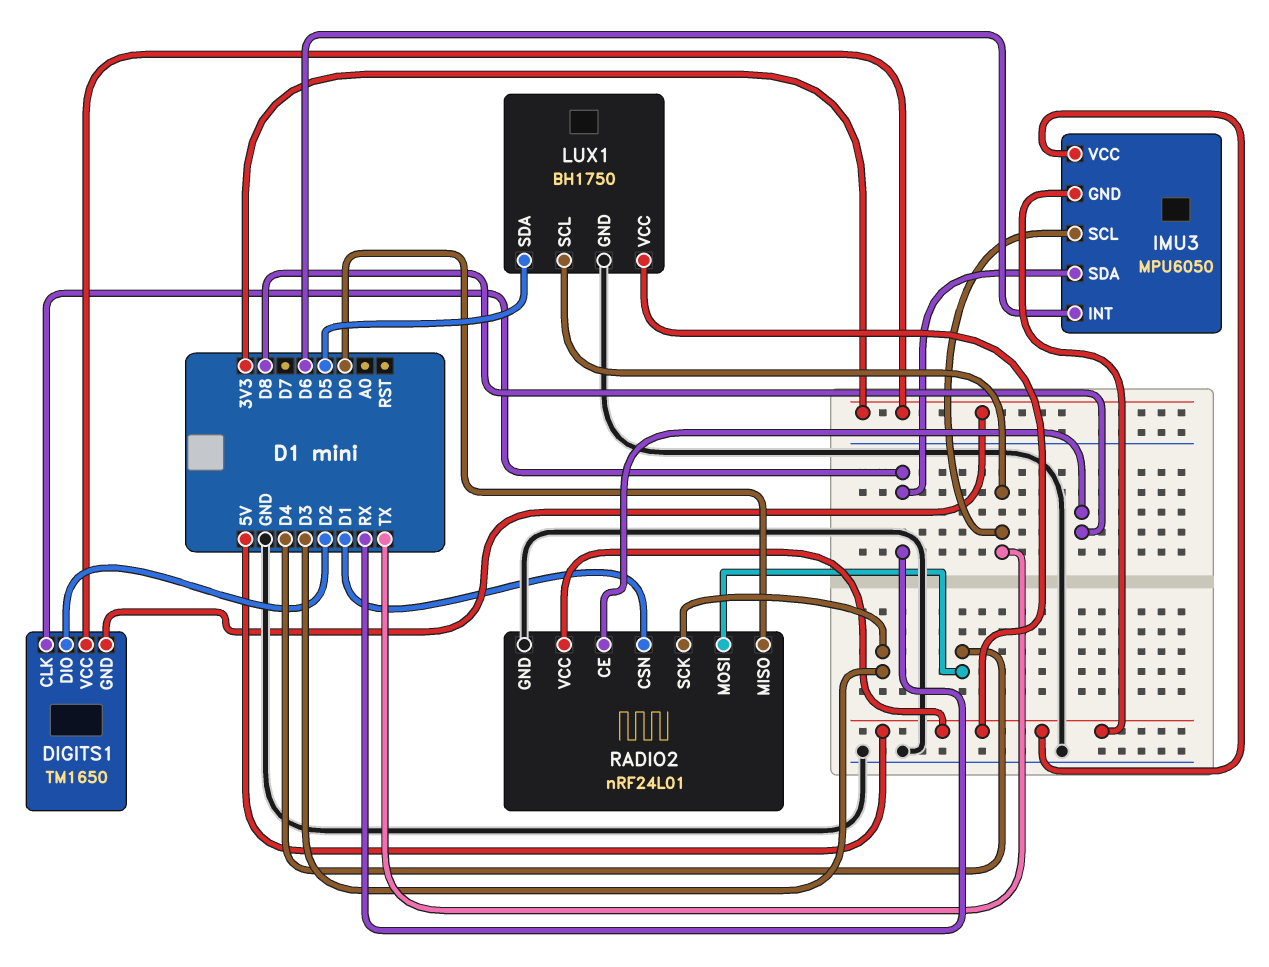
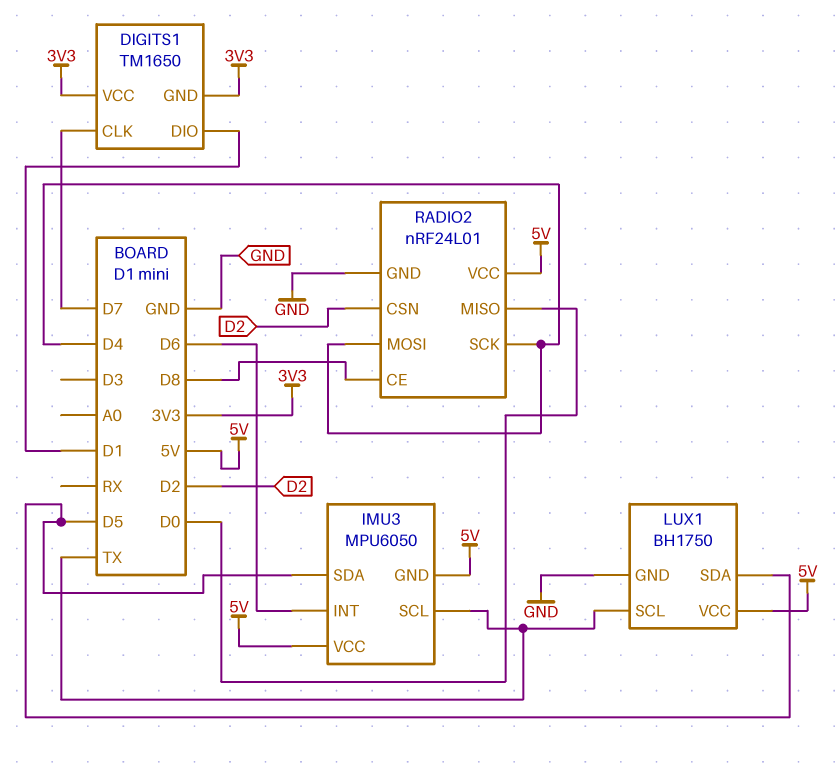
DIGITS1 pin CLK: RX -> D7
DIGITS1 pin DIO: D2 -> D1
IMU3 pin SDA: RX -> D5
RADIO2 pin CSN: D1 -> D2
RADIO2 pin SCK: D3 -> D4

